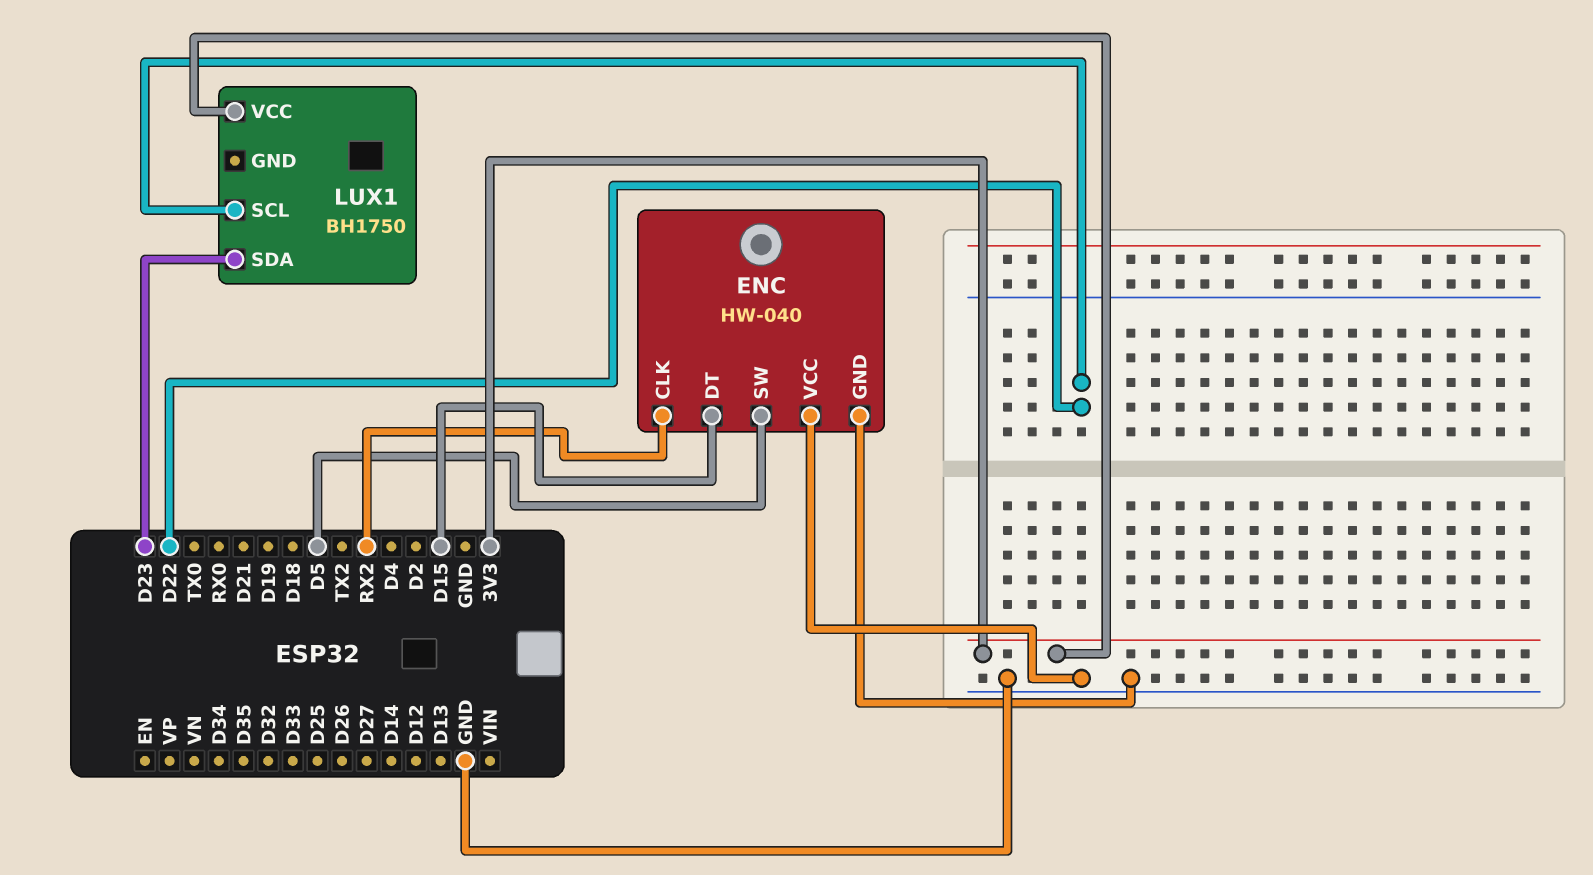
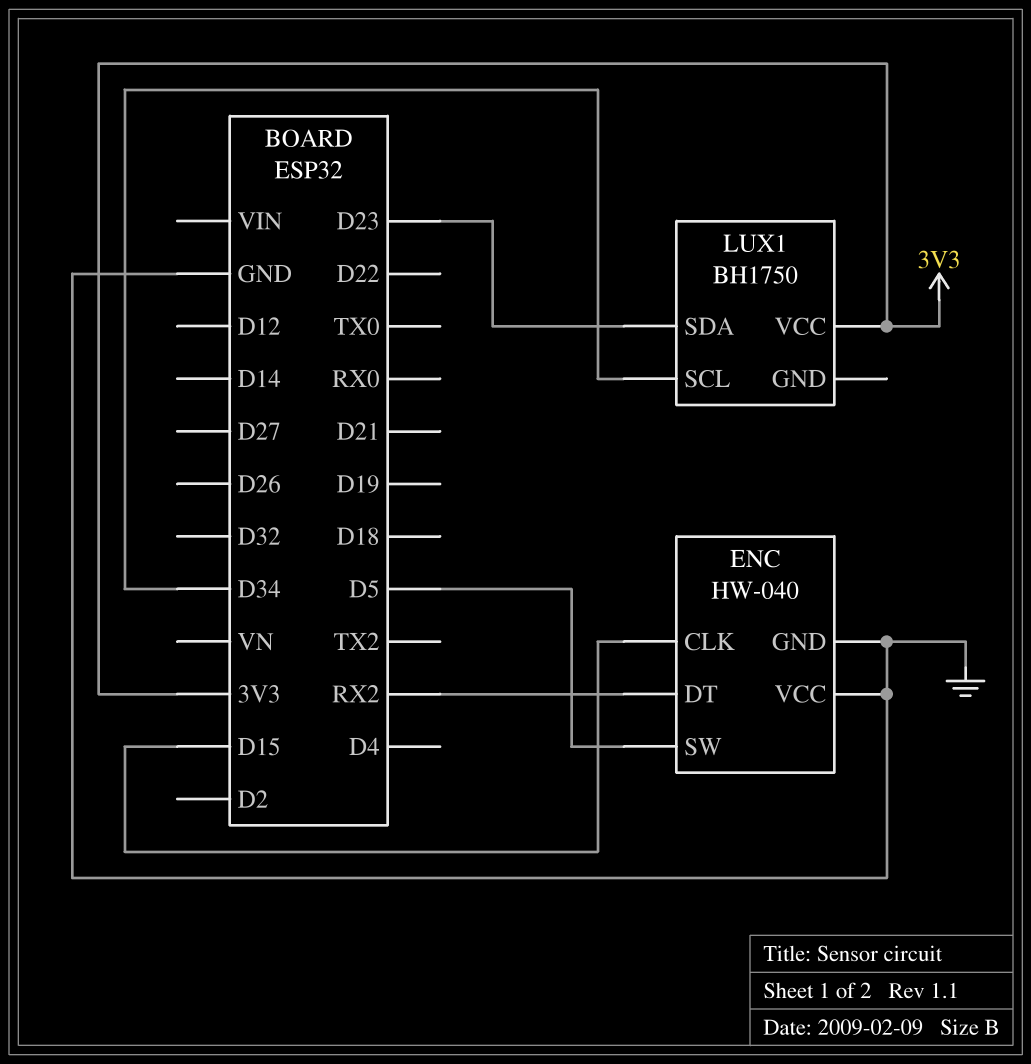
ENC pin CLK: RX2 -> D15
ENC pin DT: D15 -> RX2
LUX1 pin SCL: D22 -> D34

